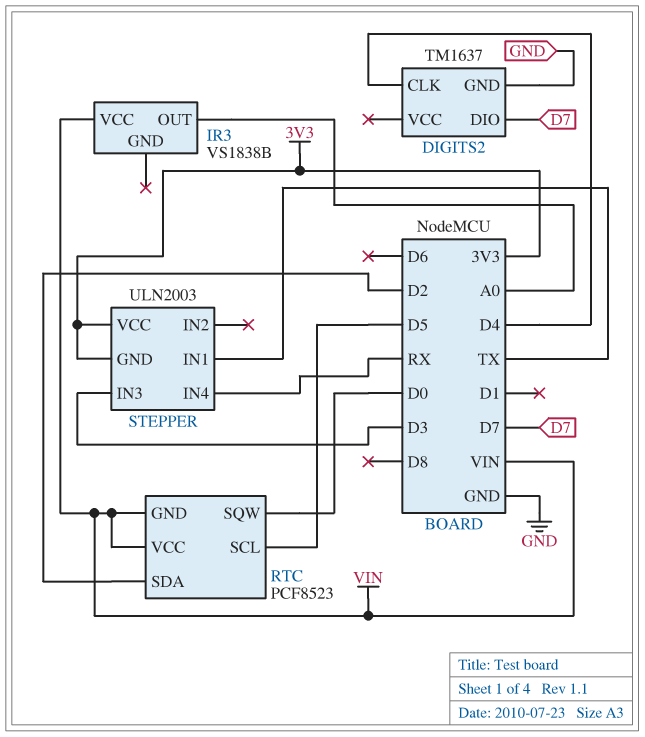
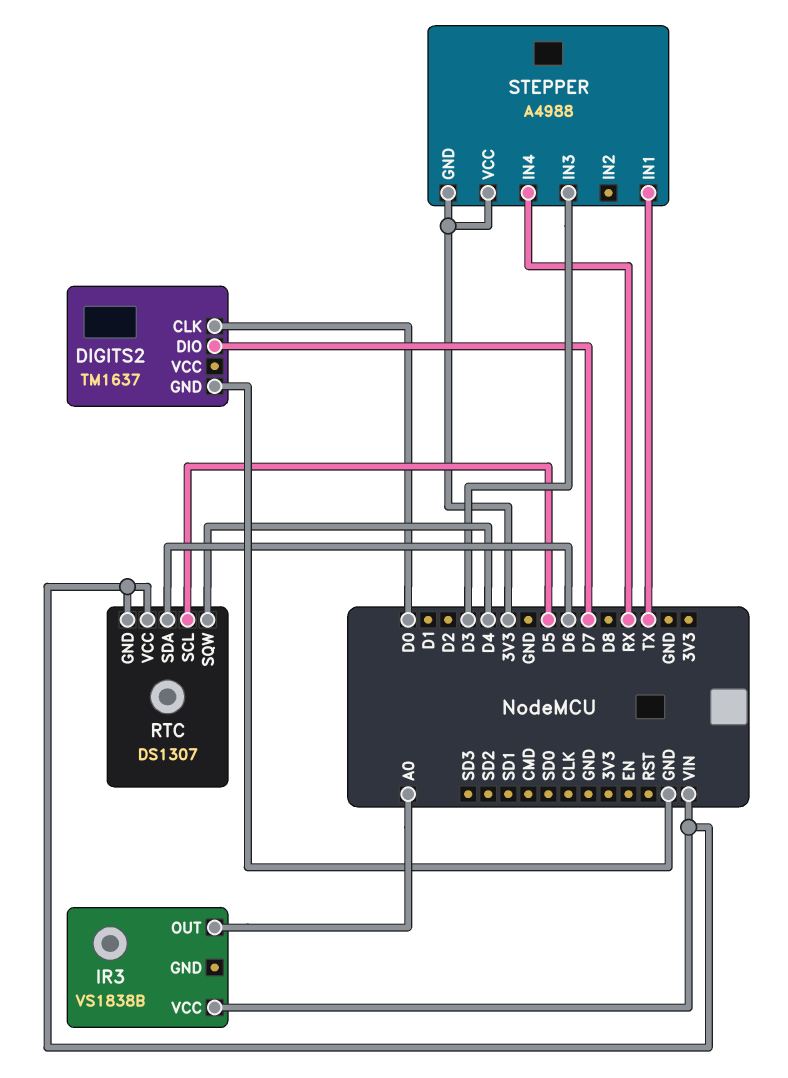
DIGITS2 pin CLK: D4 -> D0
RTC: PCF8523 -> DS1307
RTC pin SDA: D2 -> D6
RTC pin SQW: D0 -> D4
STEPPER: ULN2003 -> A4988

